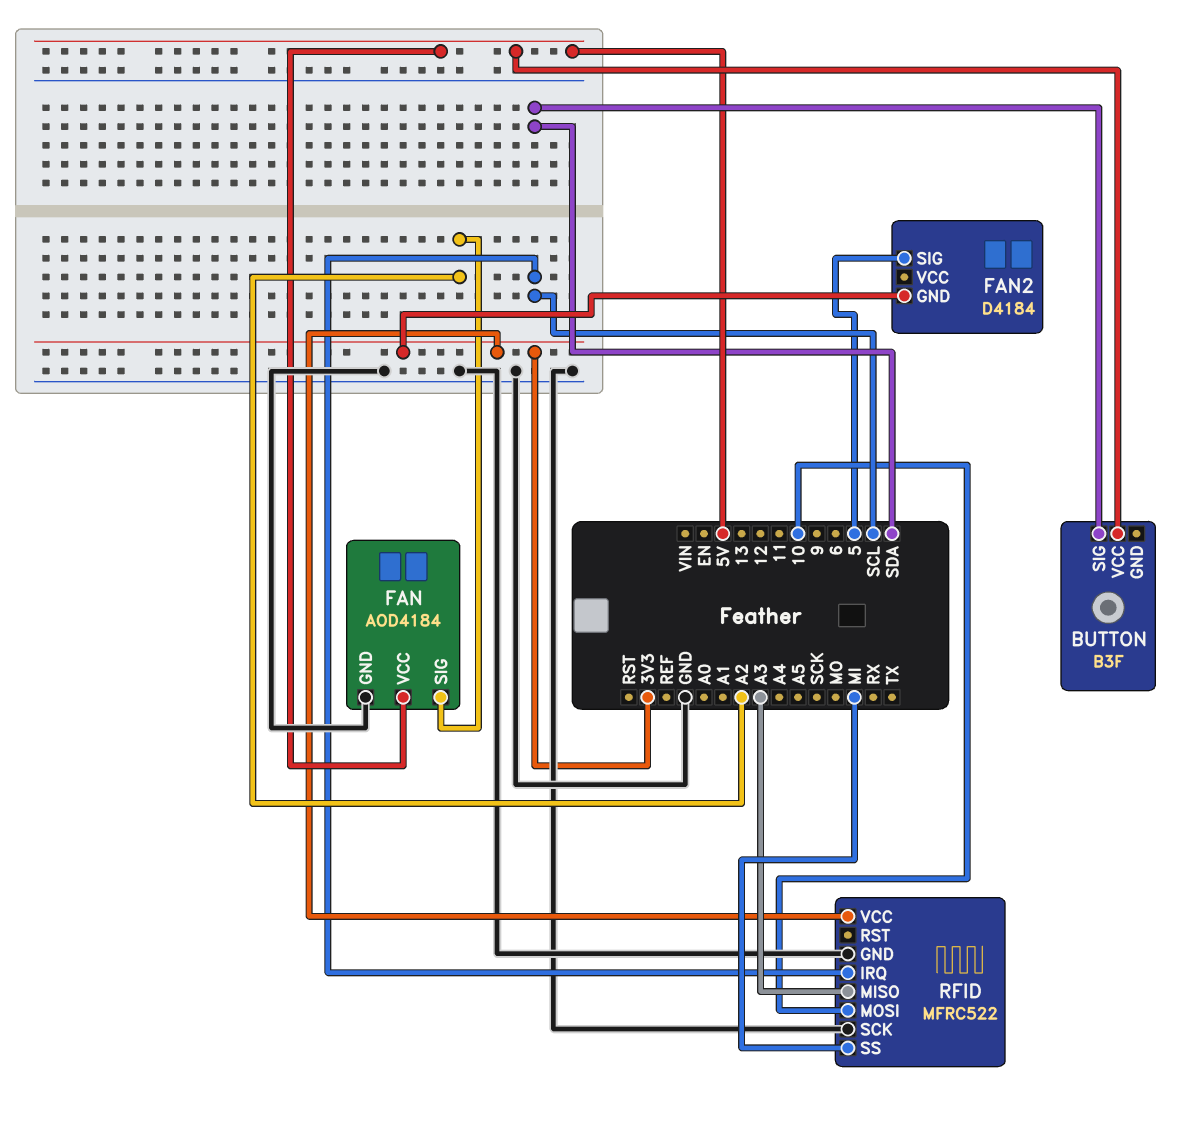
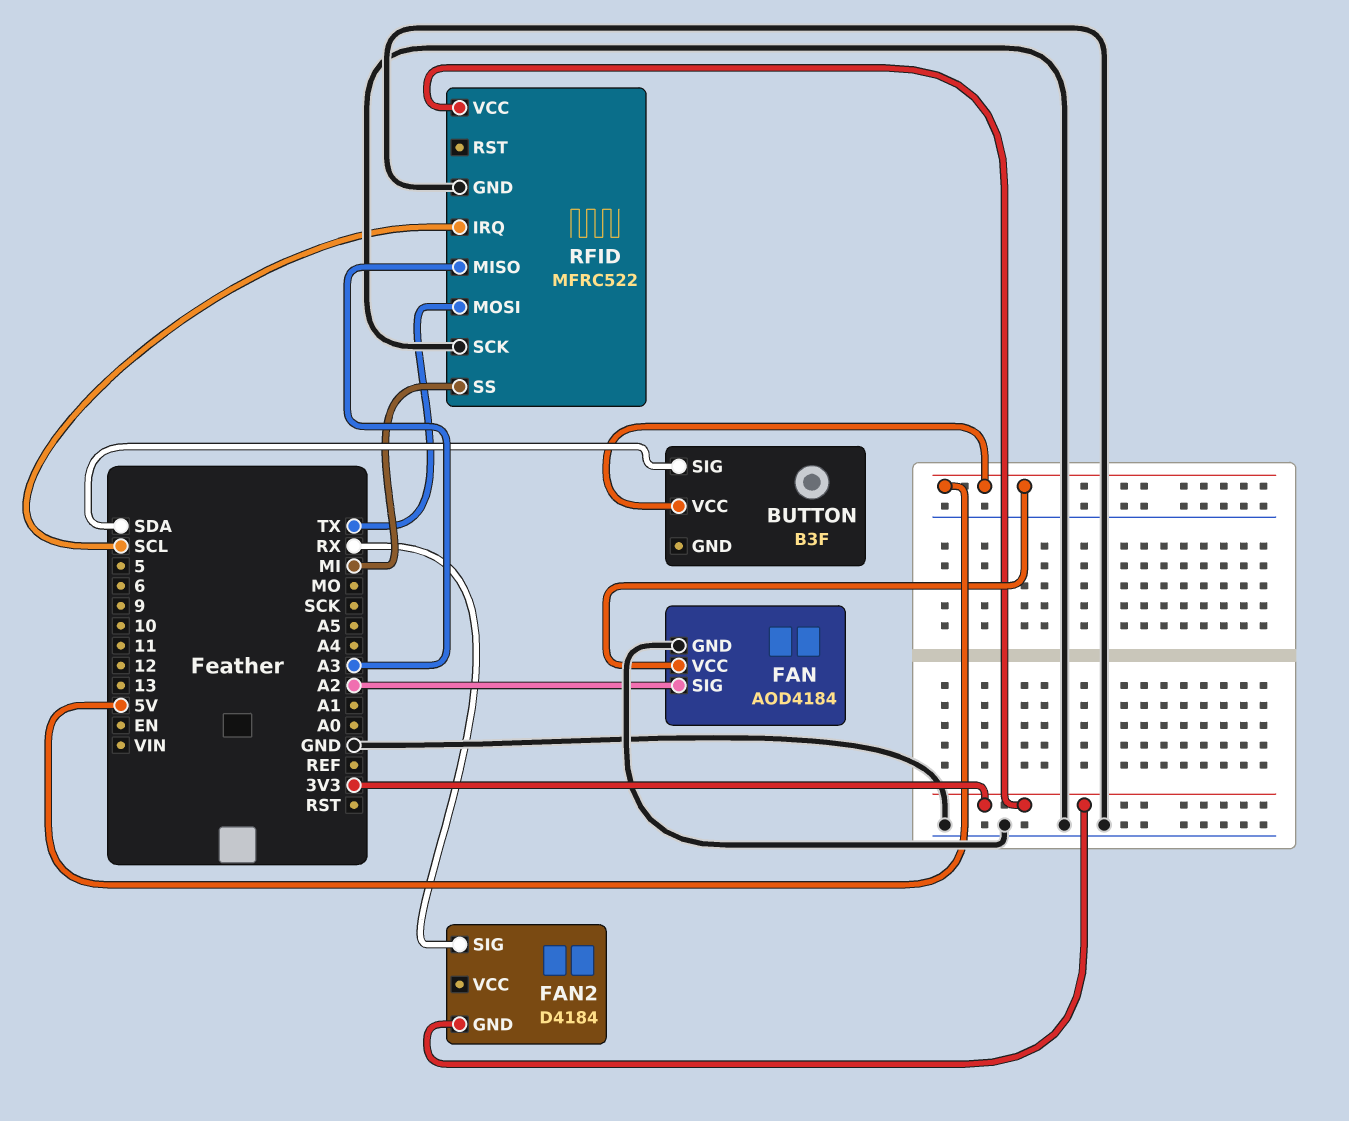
FAN2 pin SIG: 5 -> RX
RFID pin MOSI: 10 -> TX

